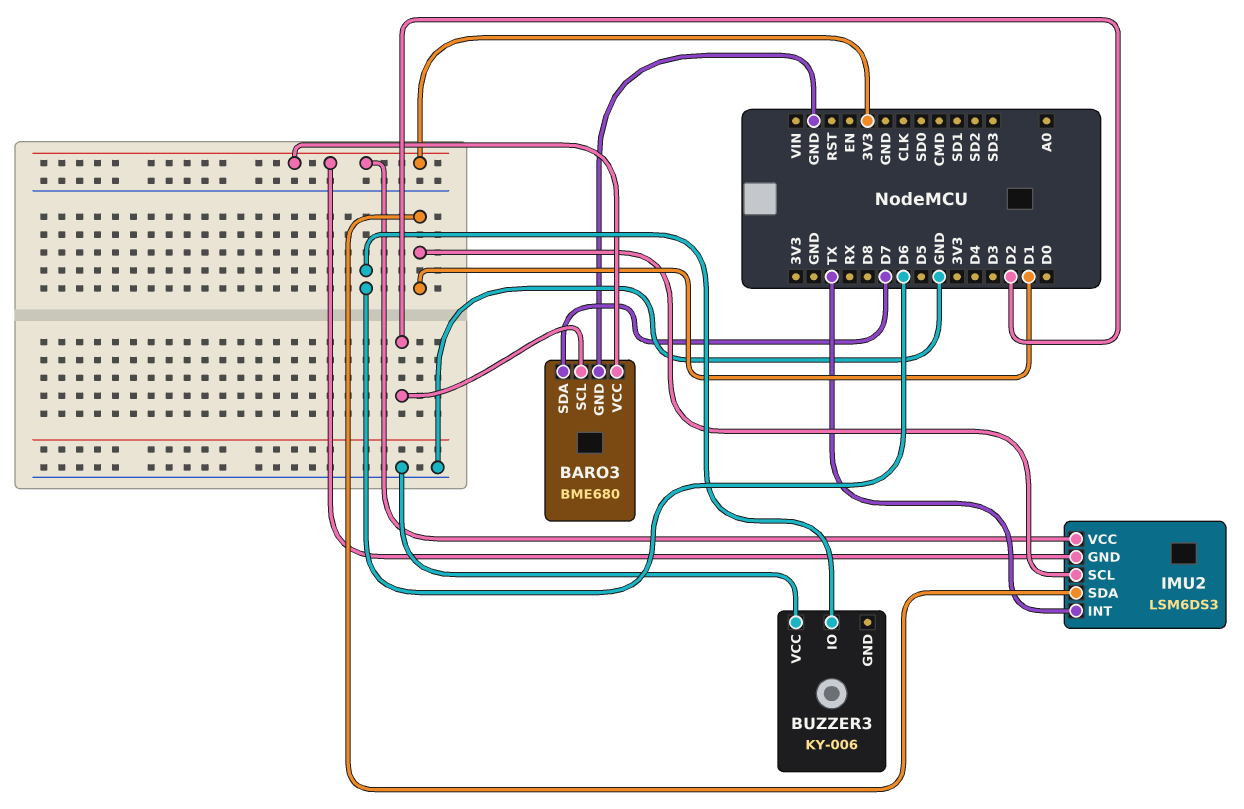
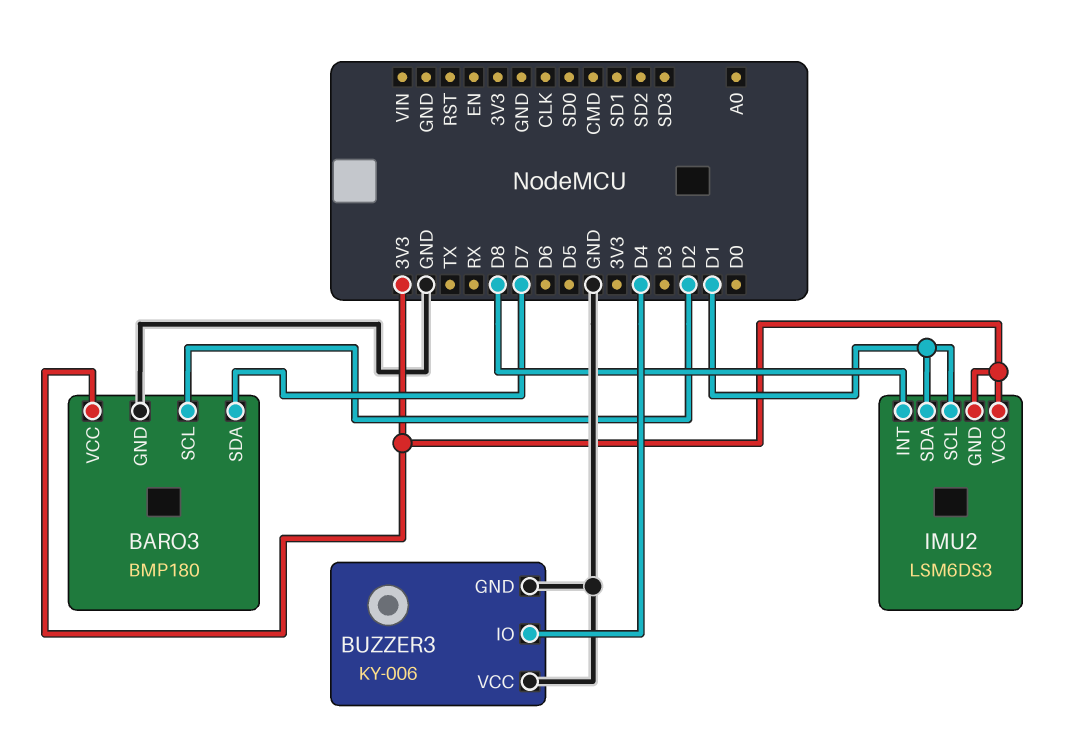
BARO3: BME680 -> BMP180
BUZZER3 pin GND: none -> GND
BUZZER3 pin IO: D6 -> D4
IMU2 pin INT: TX -> D8

